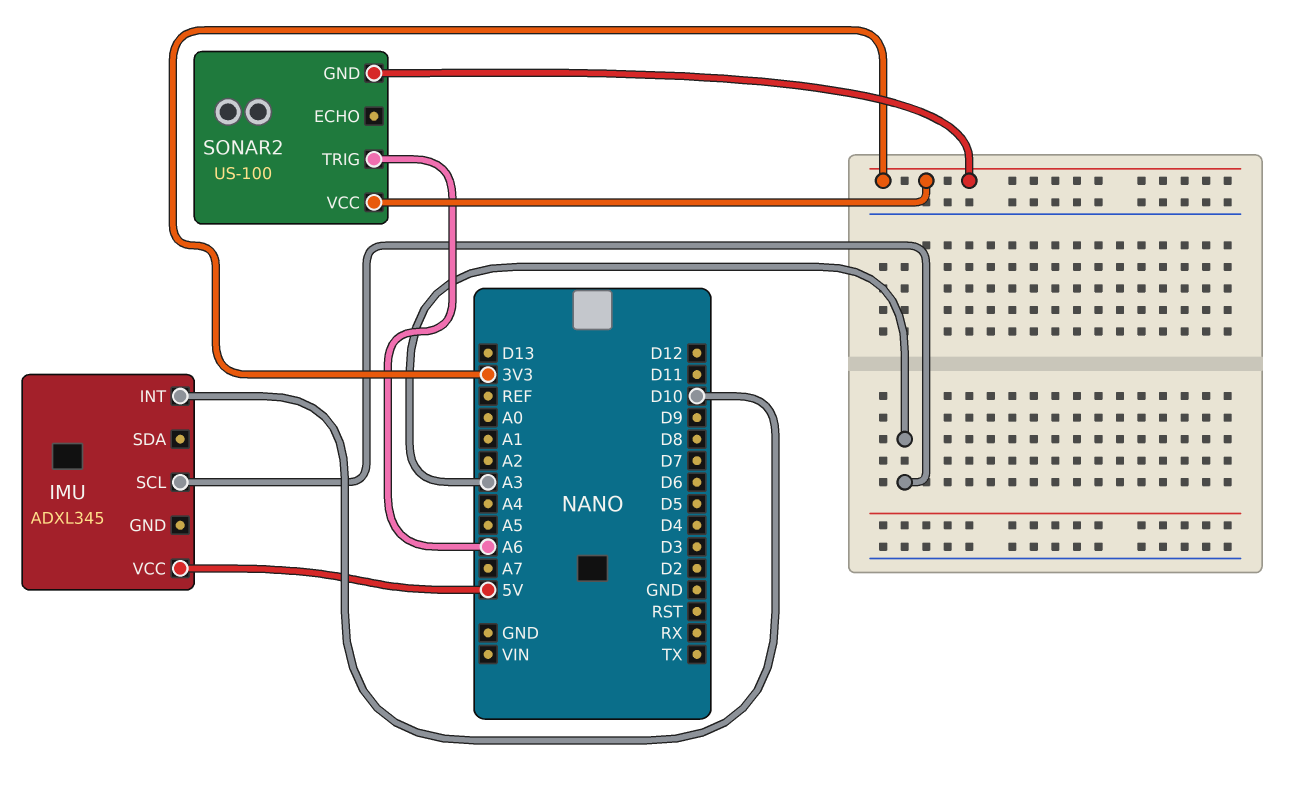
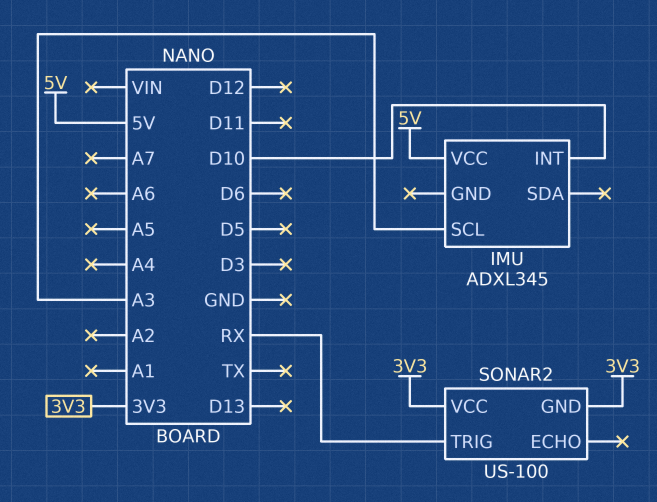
SONAR2 pin TRIG: A6 -> RX

